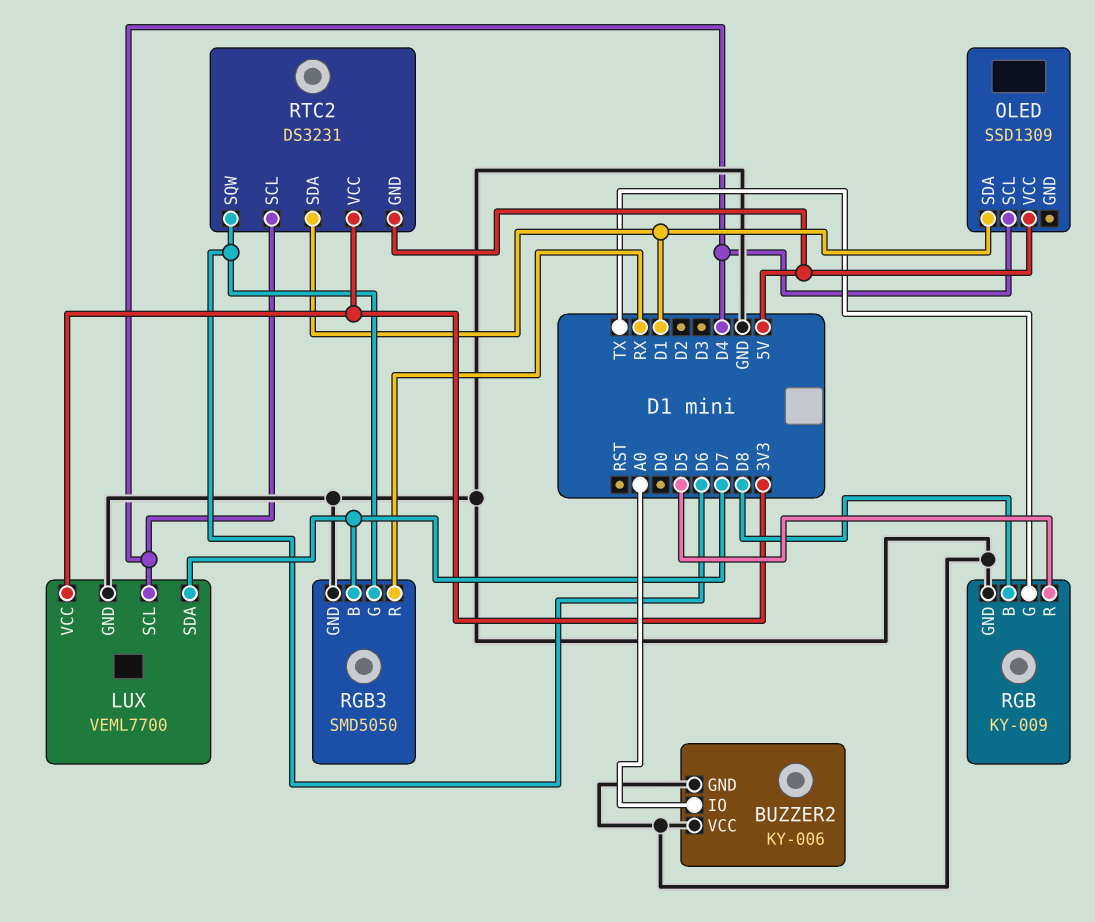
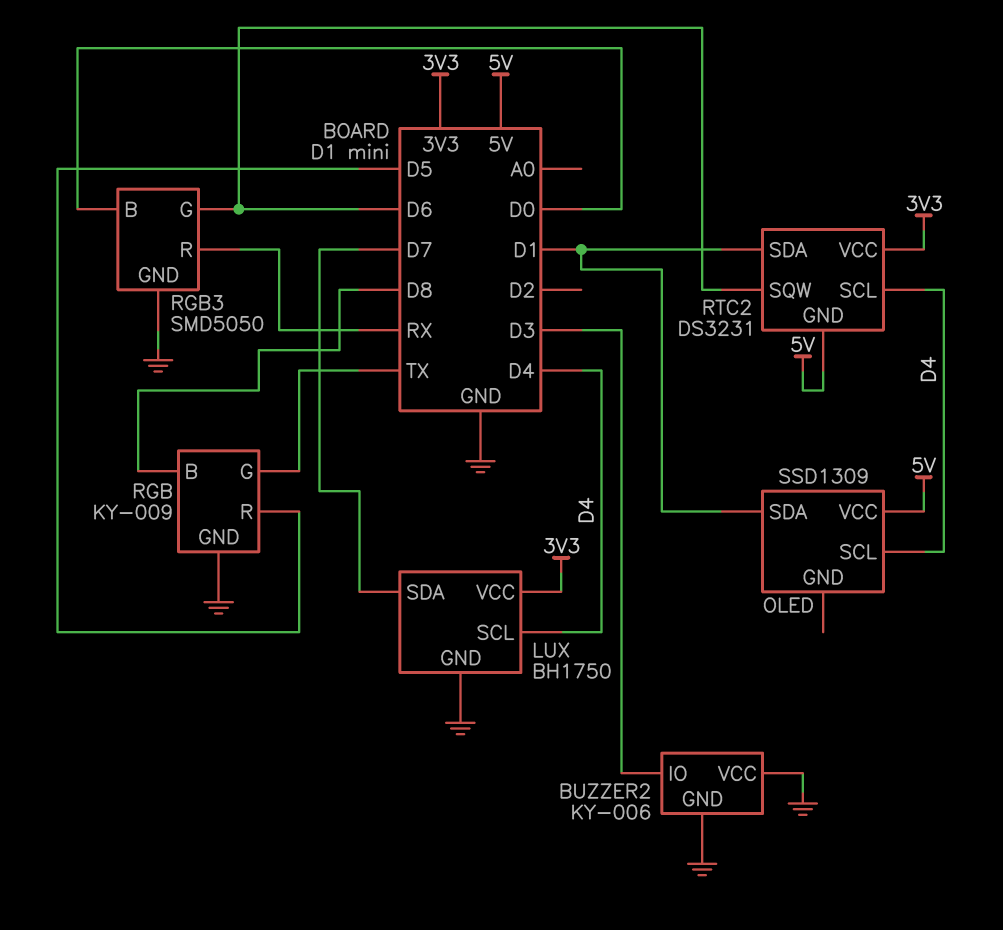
BUZZER2 pin IO: A0 -> D3
LUX: VEML7700 -> BH1750
RGB3 pin B: D7 -> D0

